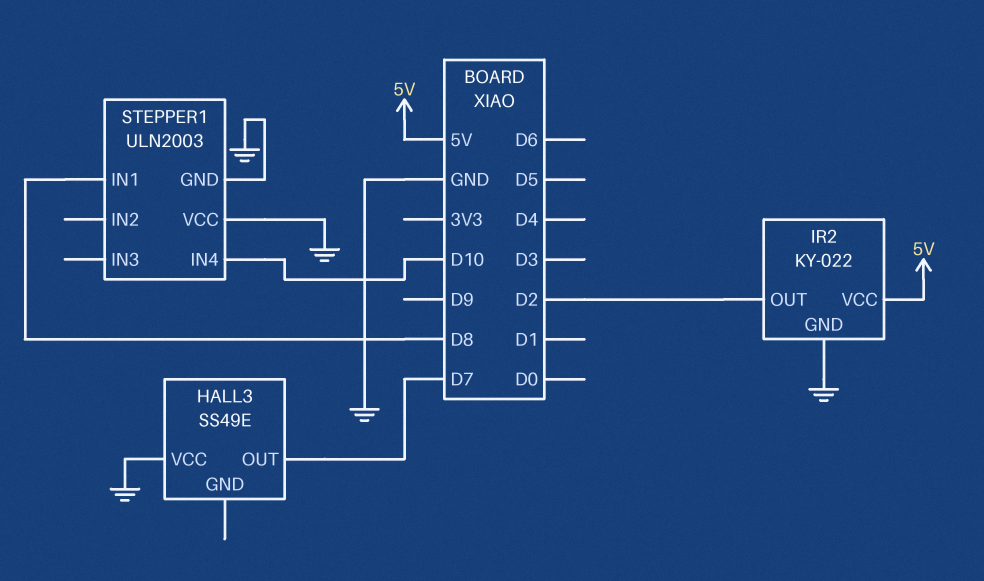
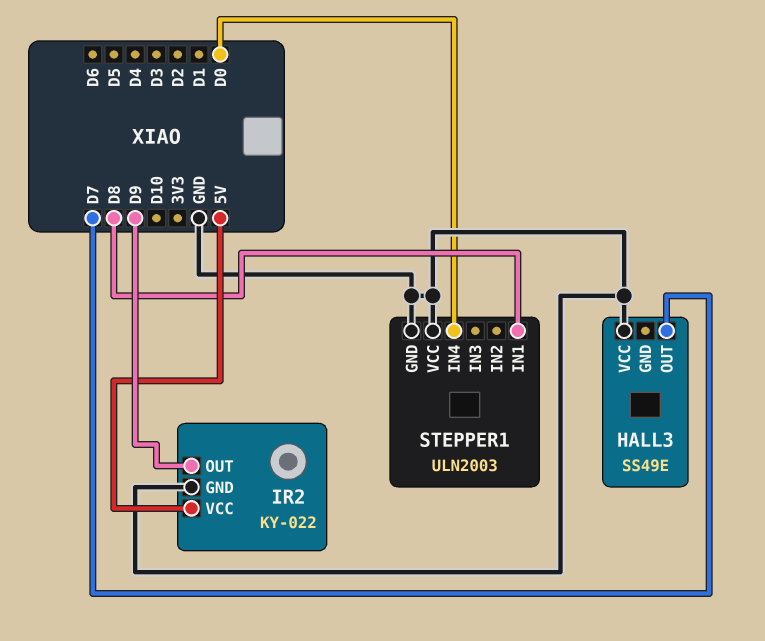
IR2 pin OUT: D2 -> D9
STEPPER1 pin IN4: D10 -> D0

